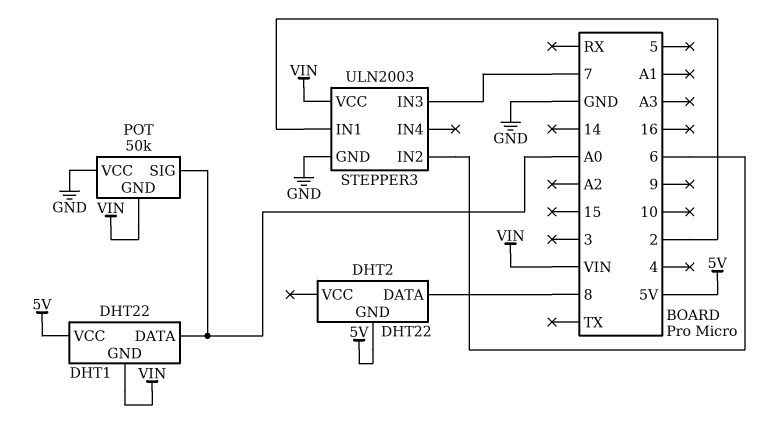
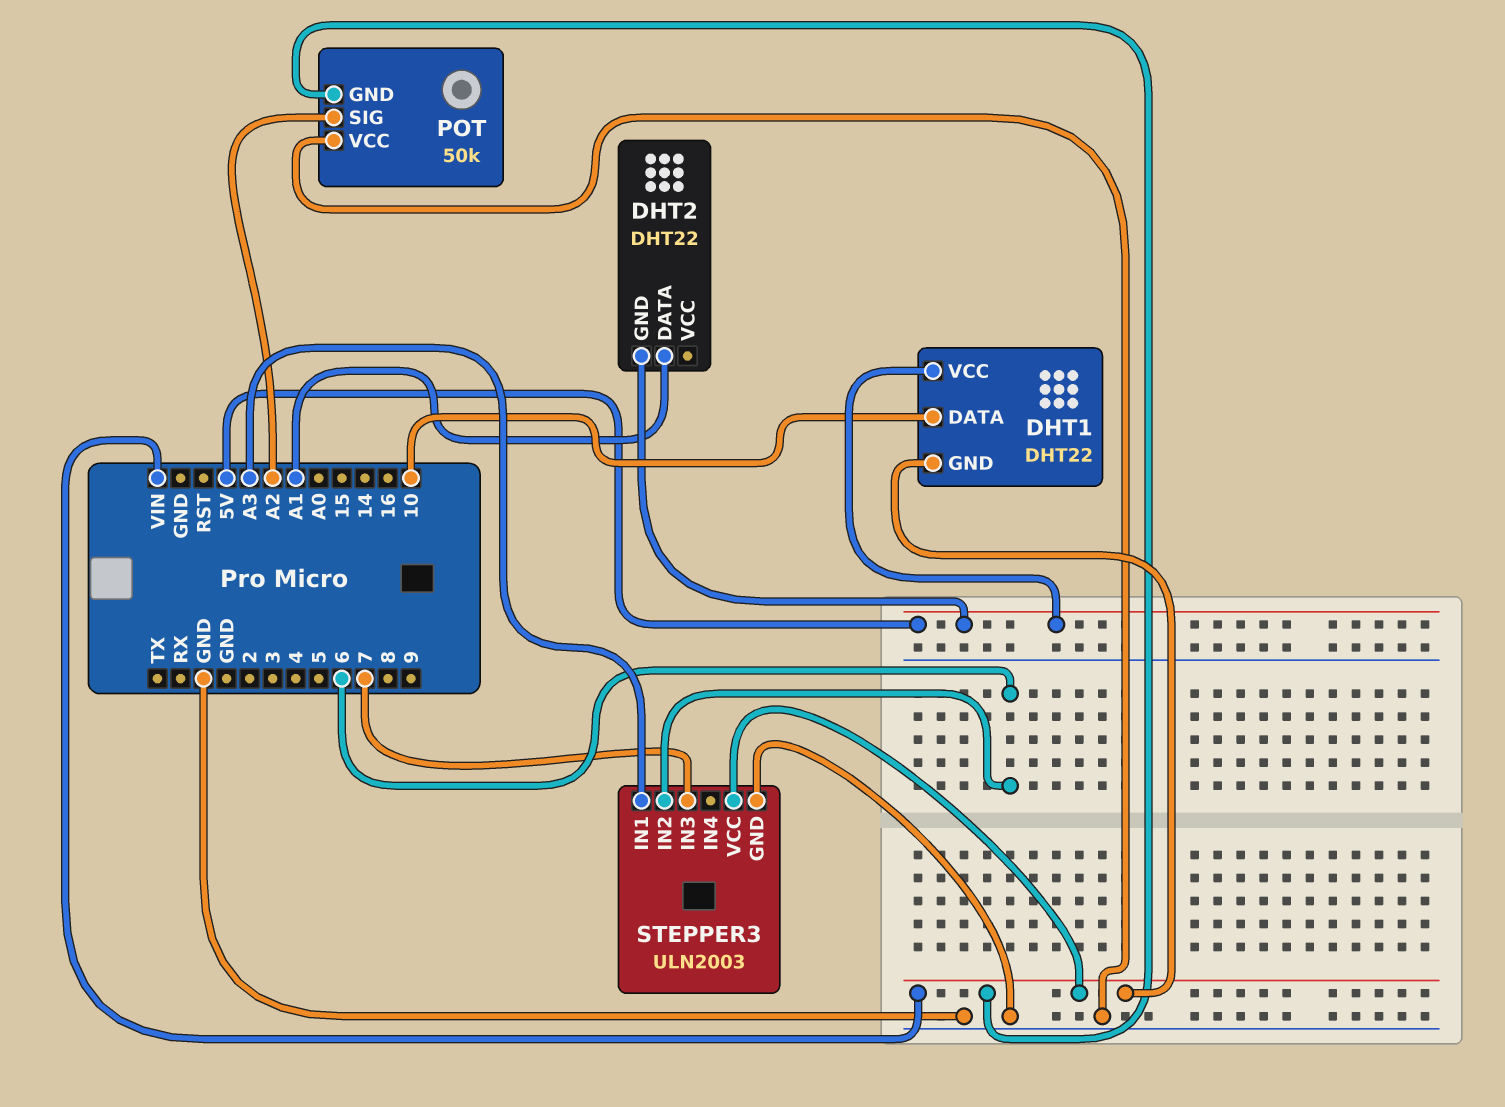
DHT1 pin DATA: A0 -> 10
DHT2 pin DATA: 8 -> A1
POT pin SIG: A0 -> A2
STEPPER3 pin IN1: 2 -> A3

